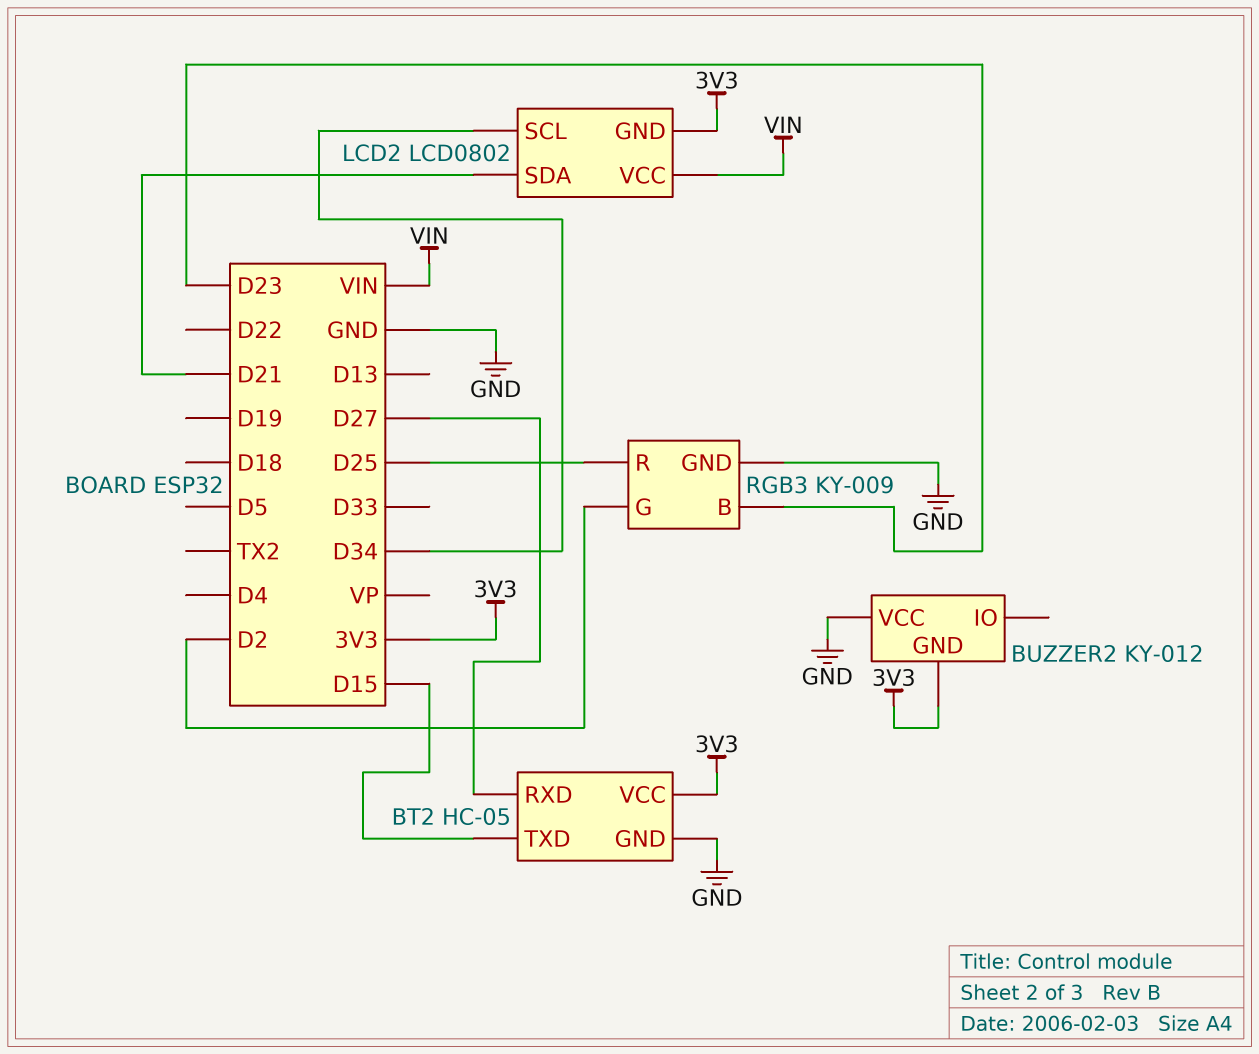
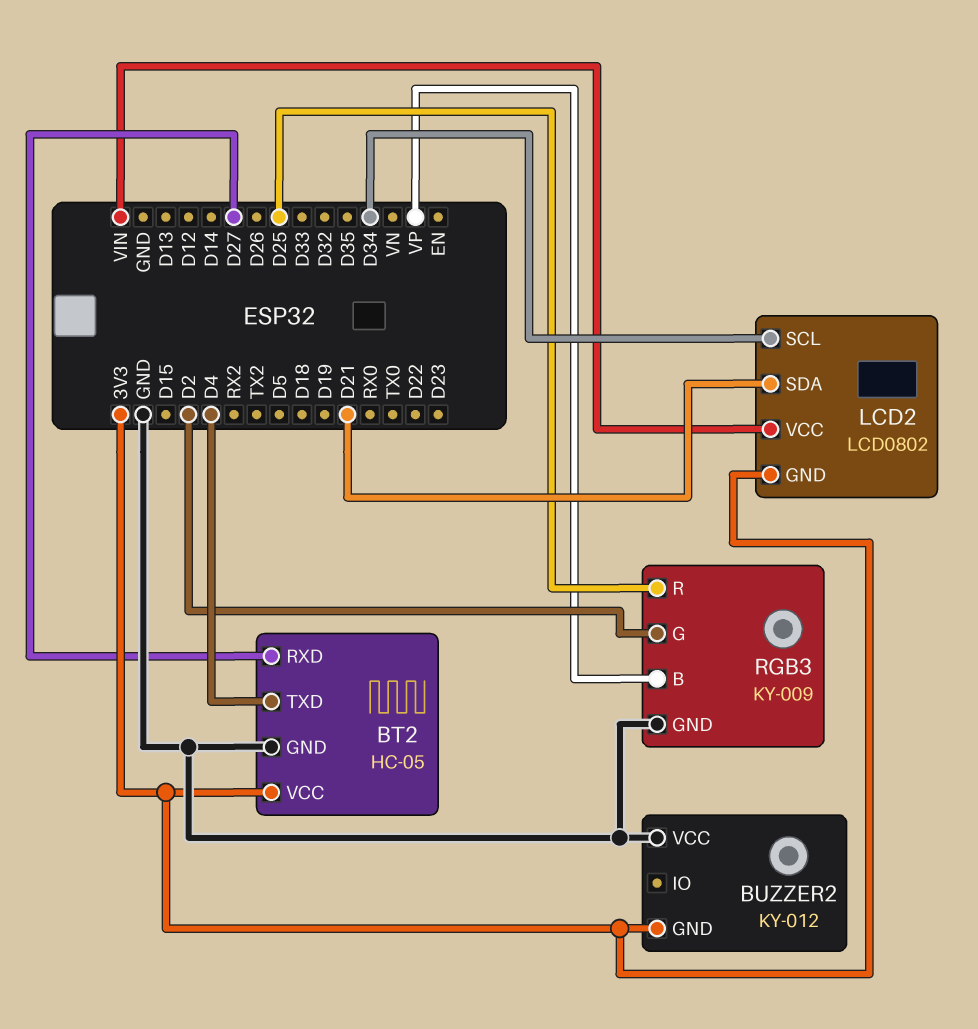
BT2 pin TXD: D15 -> D4
RGB3 pin B: D23 -> VP

